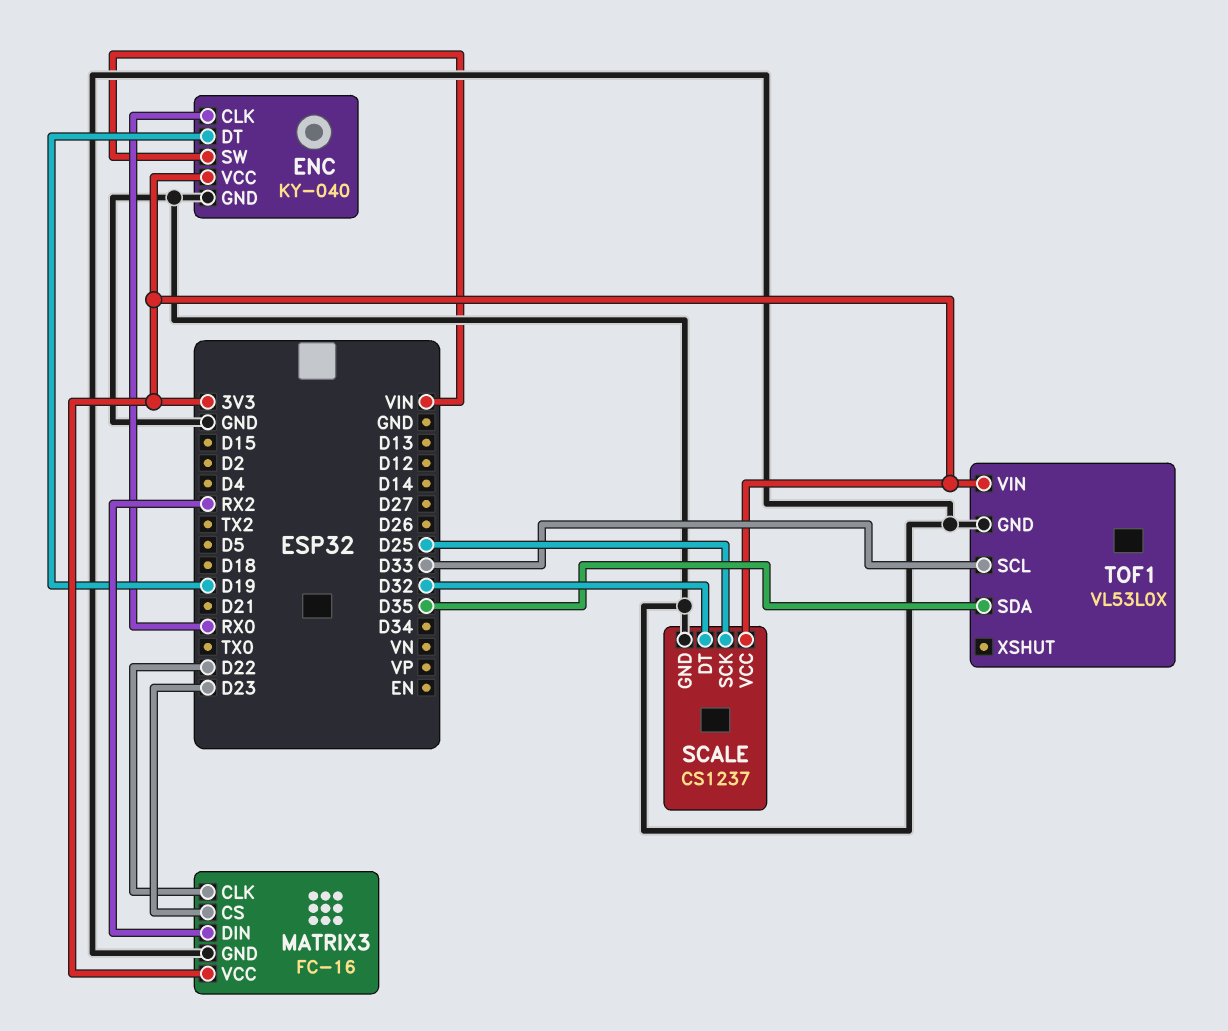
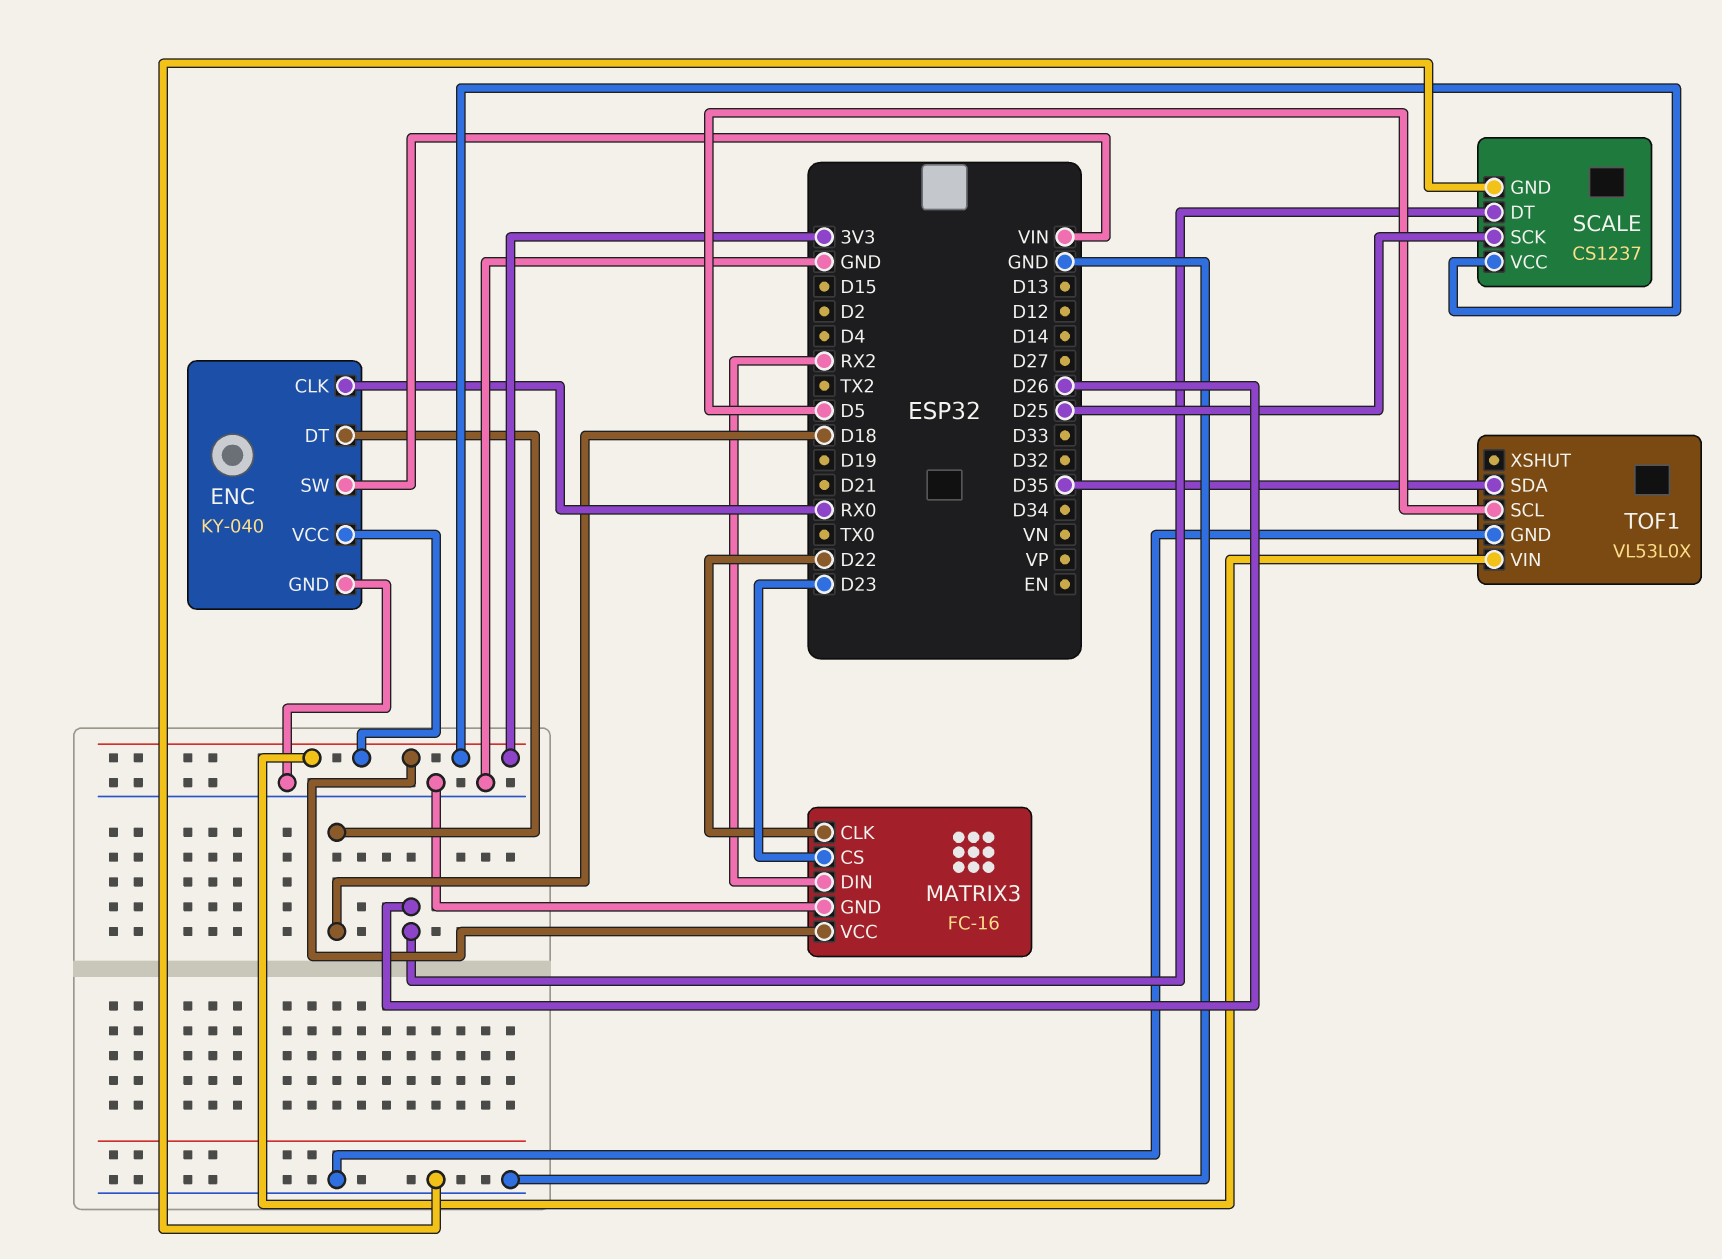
ENC pin DT: D19 -> D18
SCALE pin DT: D32 -> D26
TOF1 pin SCL: D33 -> D5

